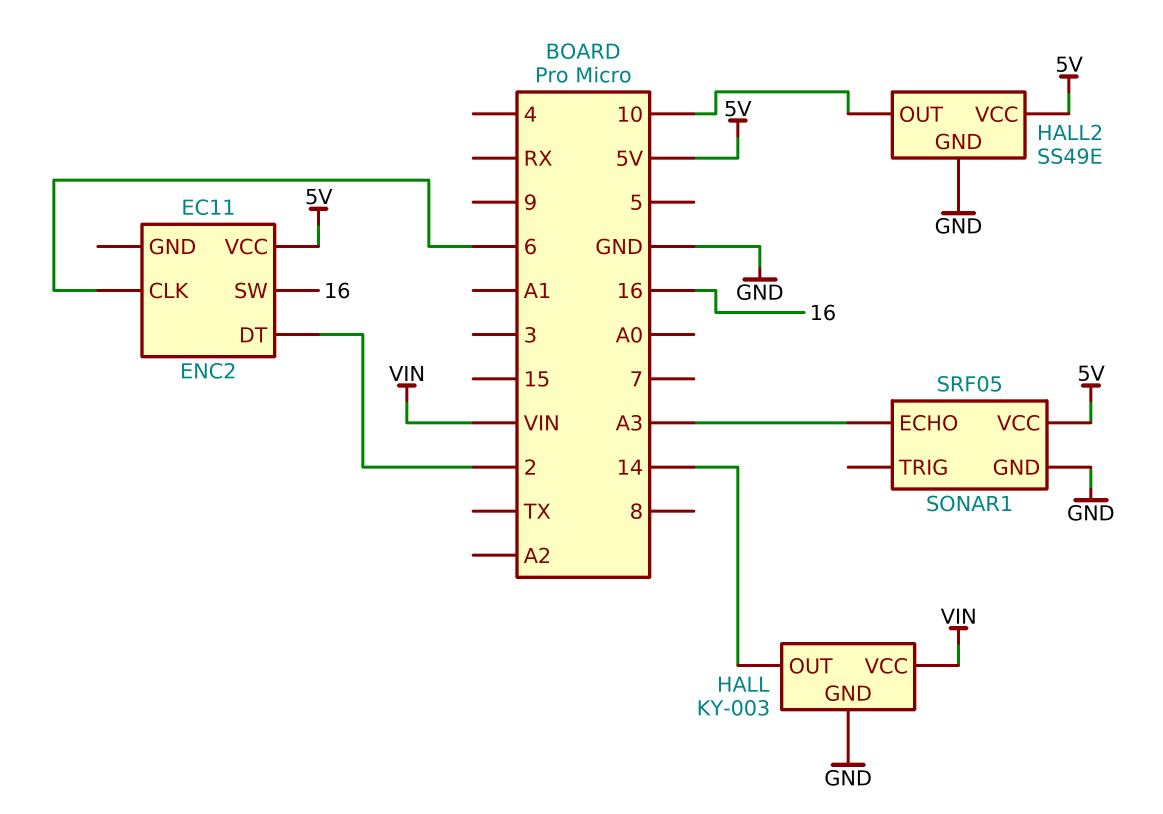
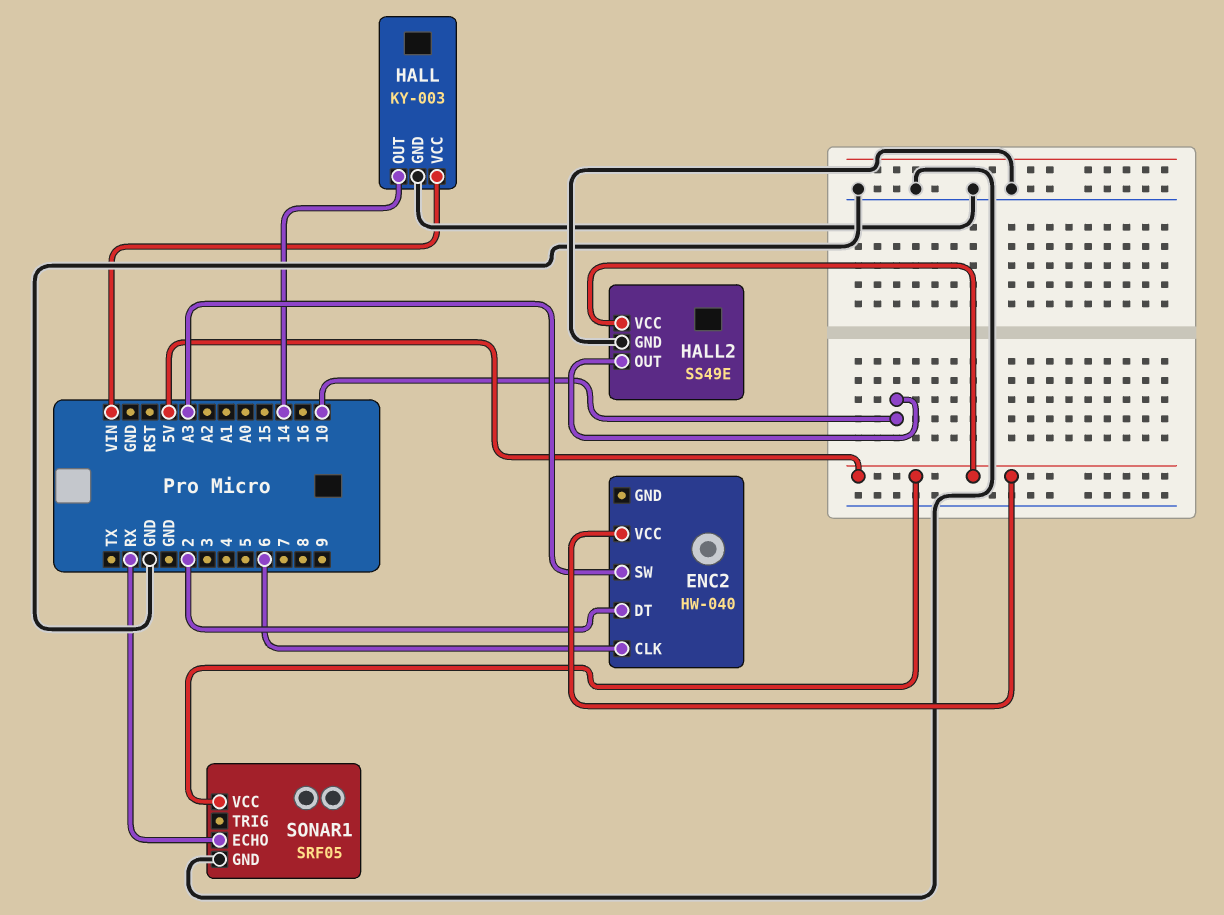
ENC2: EC11 -> HW-040
ENC2 pin SW: 16 -> A3
SONAR1 pin ECHO: A3 -> RX

